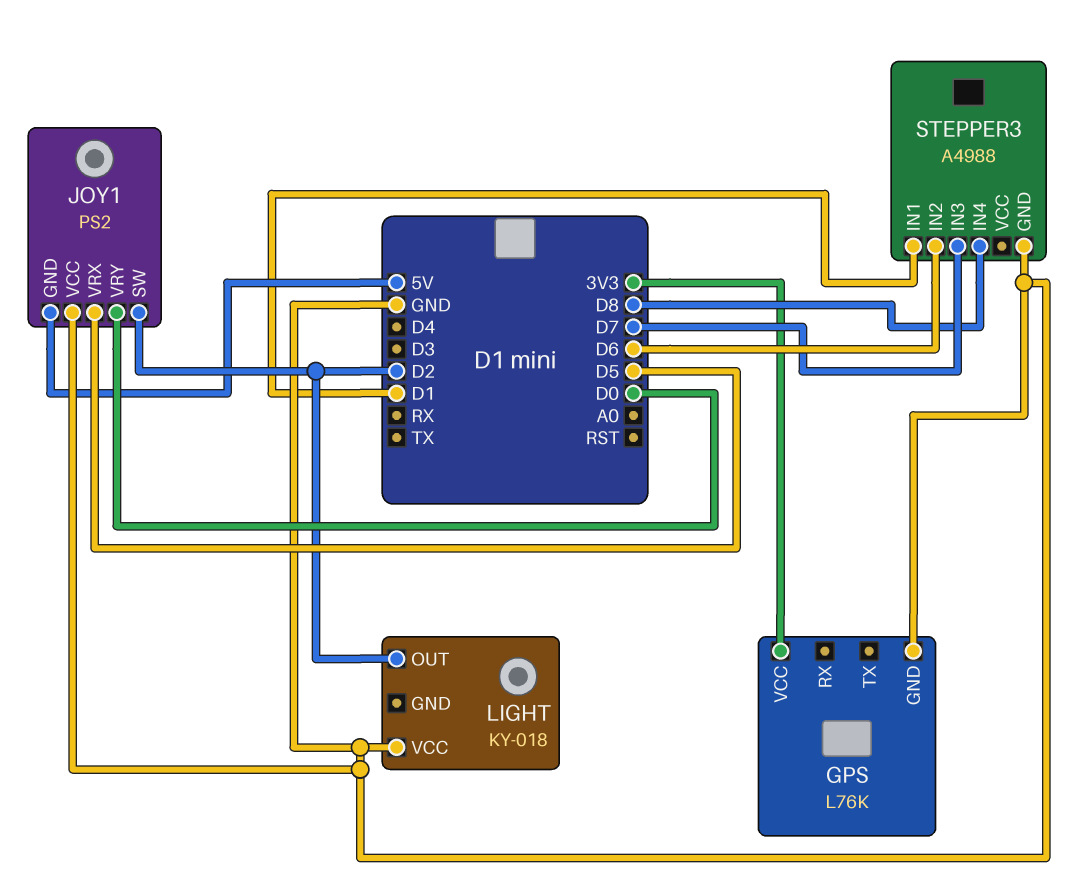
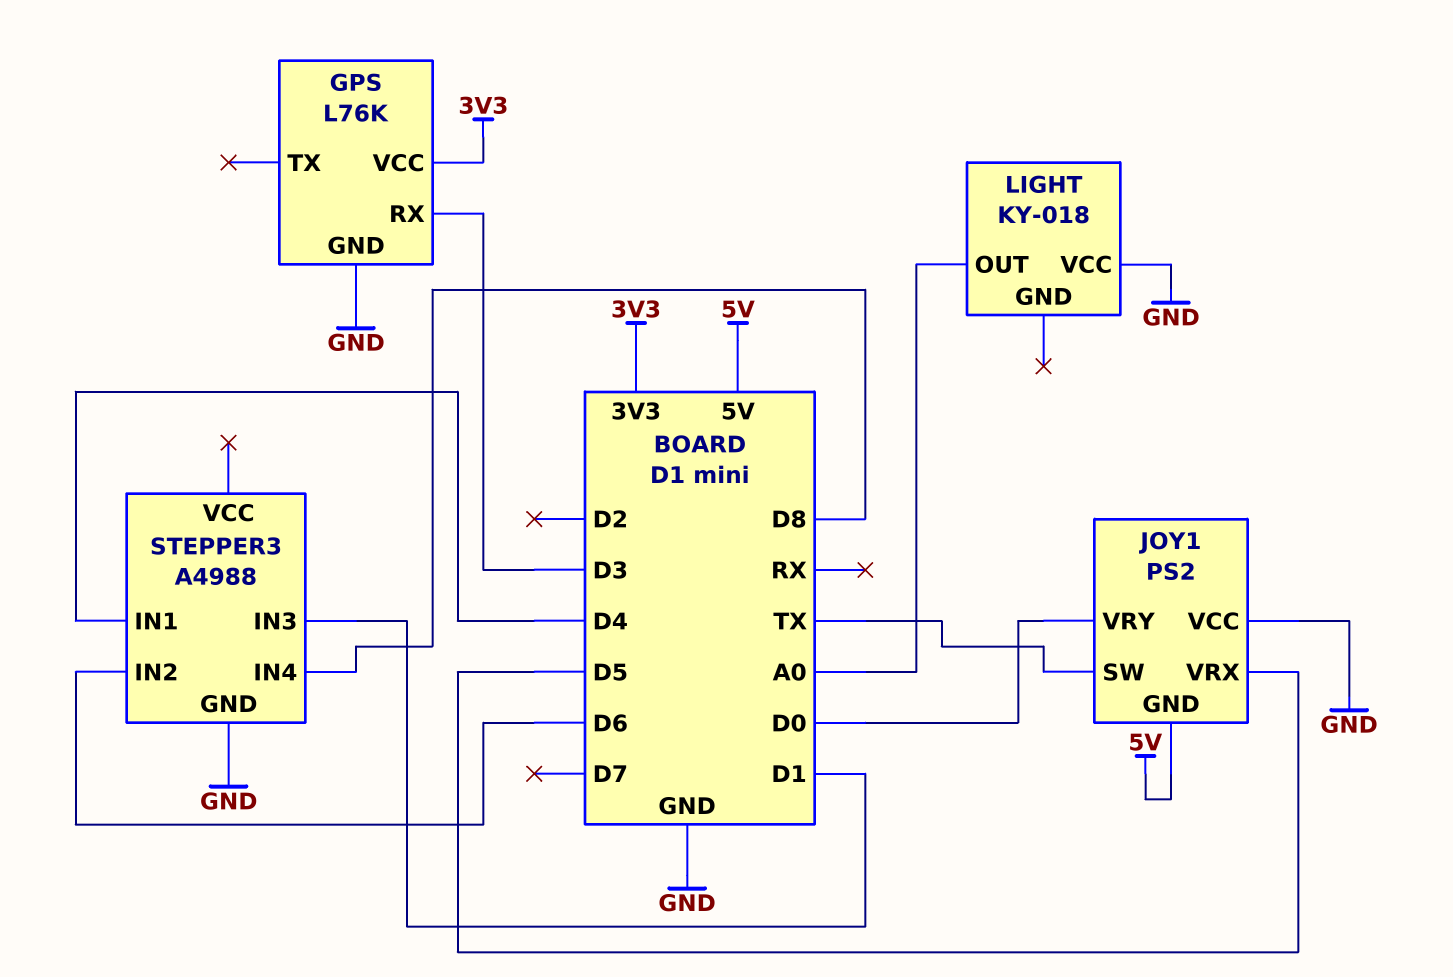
GPS pin RX: none -> D3
JOY1 pin SW: D2 -> TX
LIGHT pin OUT: D2 -> A0
STEPPER3 pin IN1: D1 -> D4
STEPPER3 pin IN3: D7 -> D1

